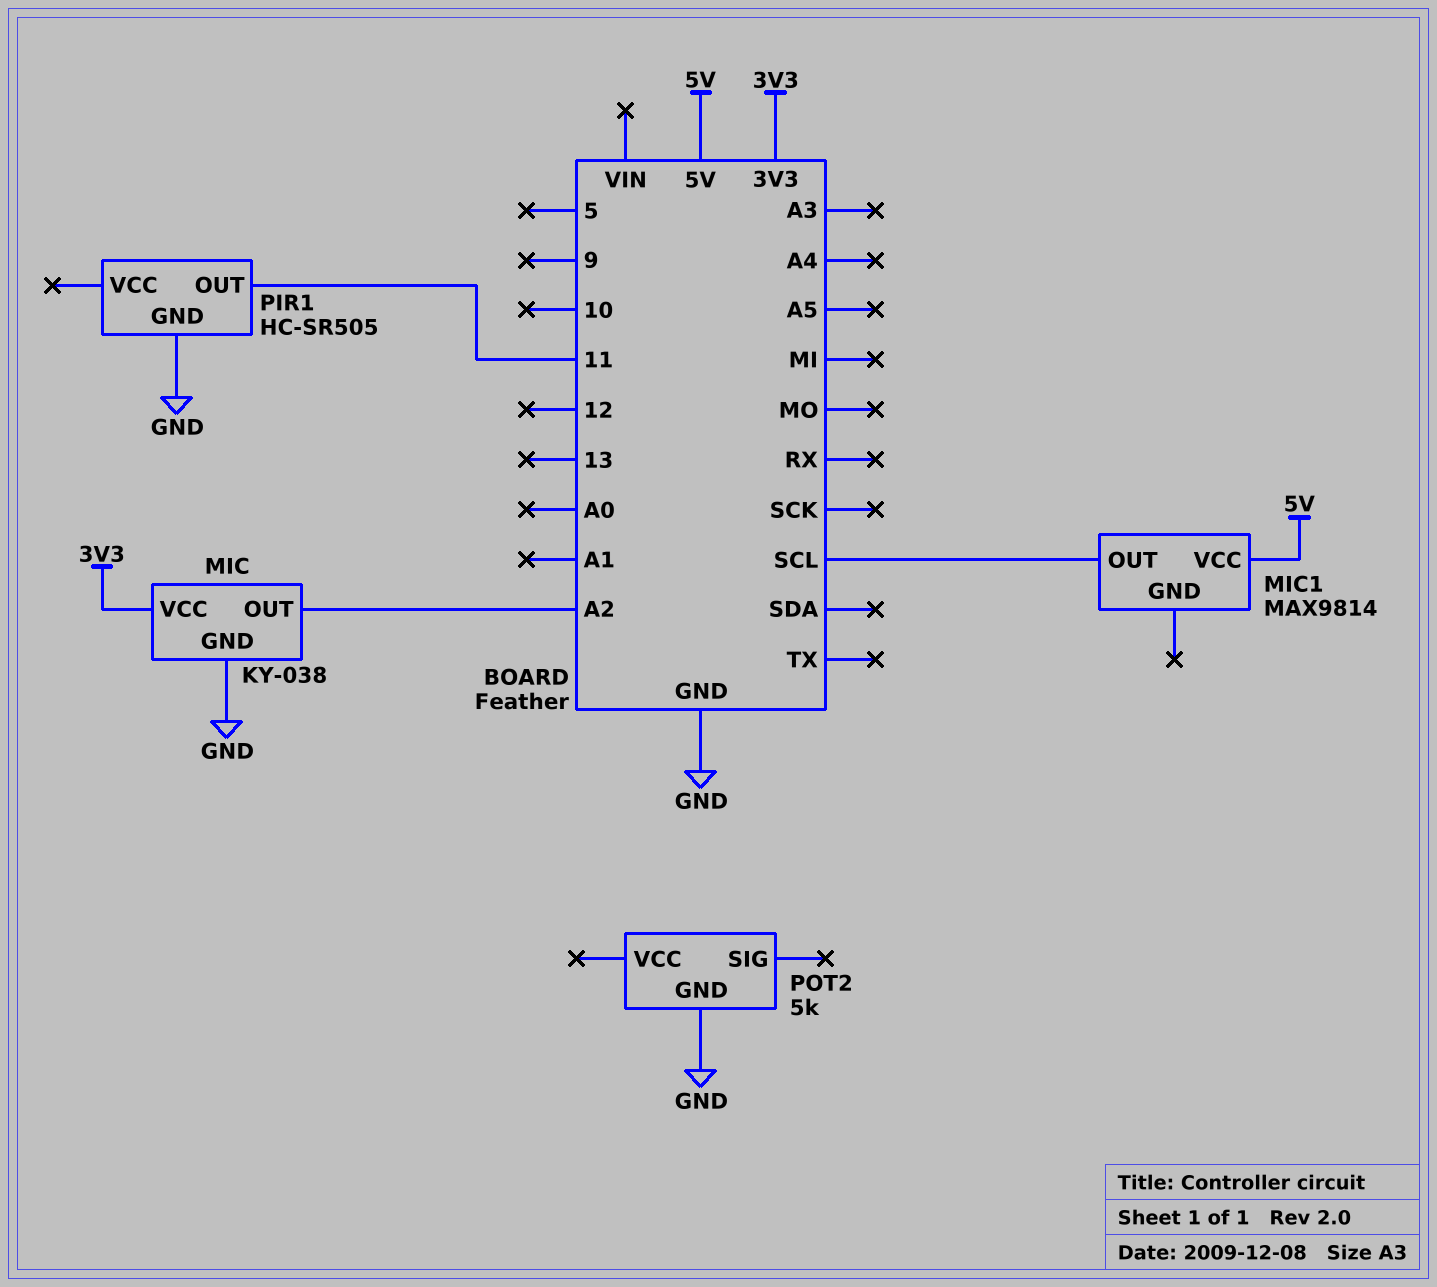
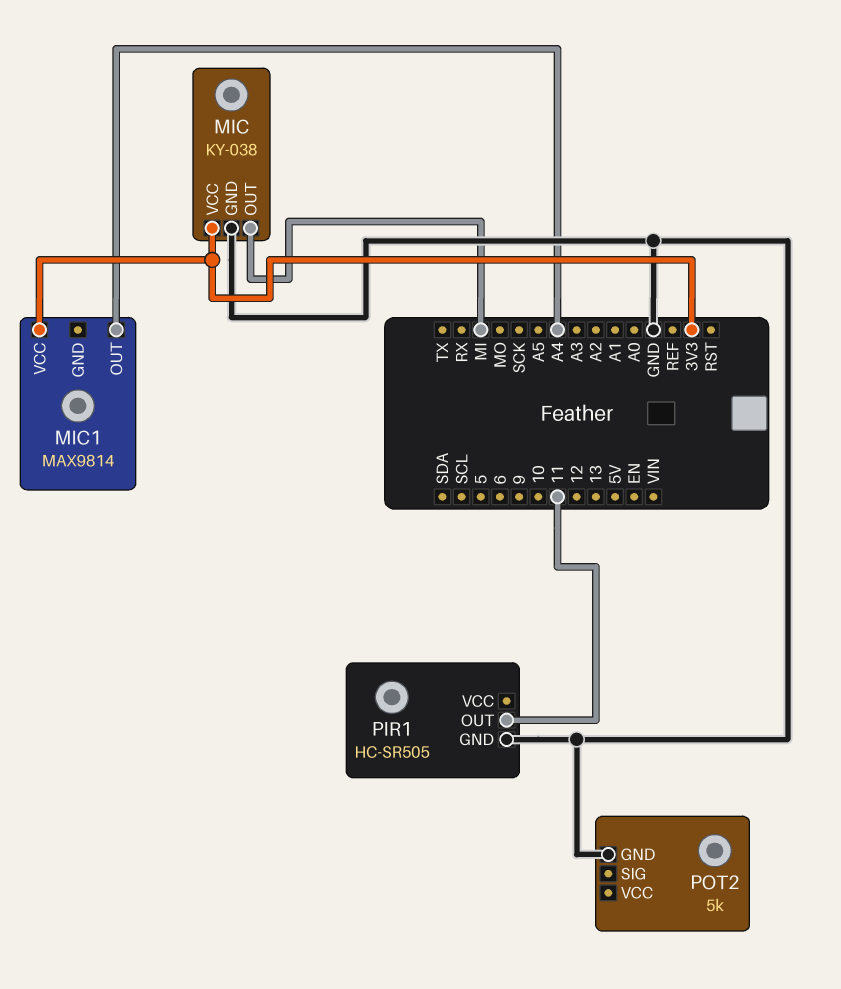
MIC pin OUT: A2 -> MI
MIC1 pin OUT: SCL -> A4
MIC1 pin VCC: 5V -> 3V3

